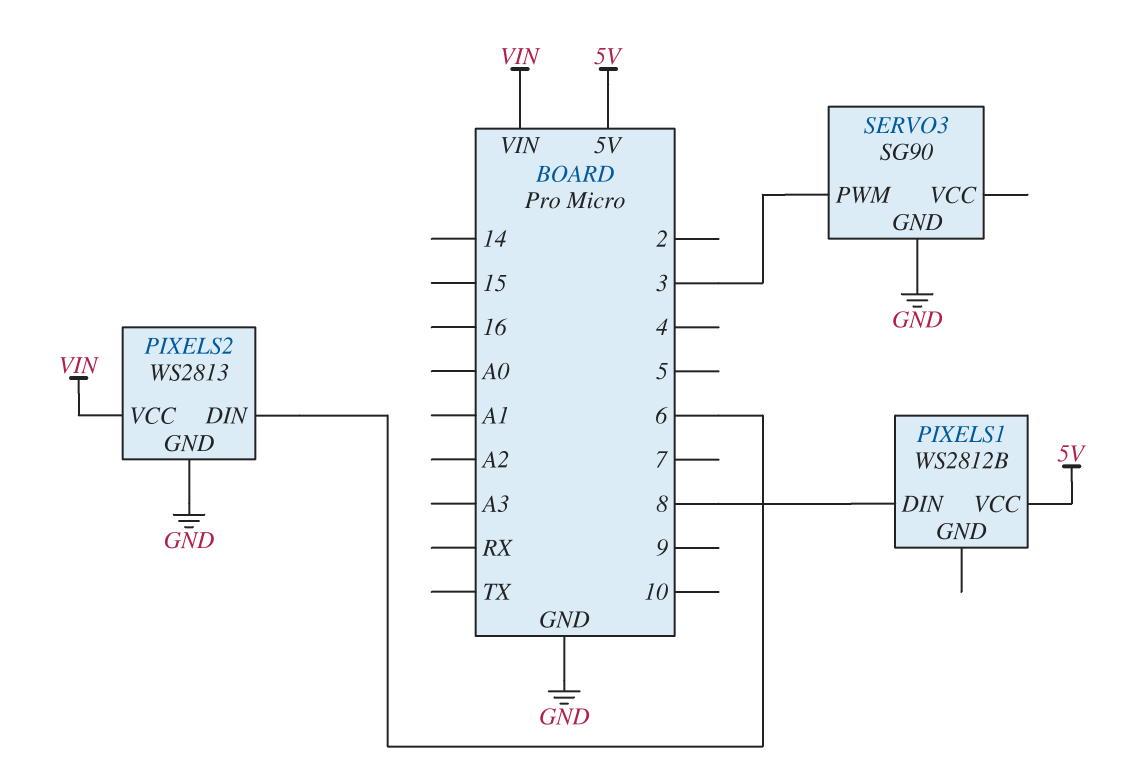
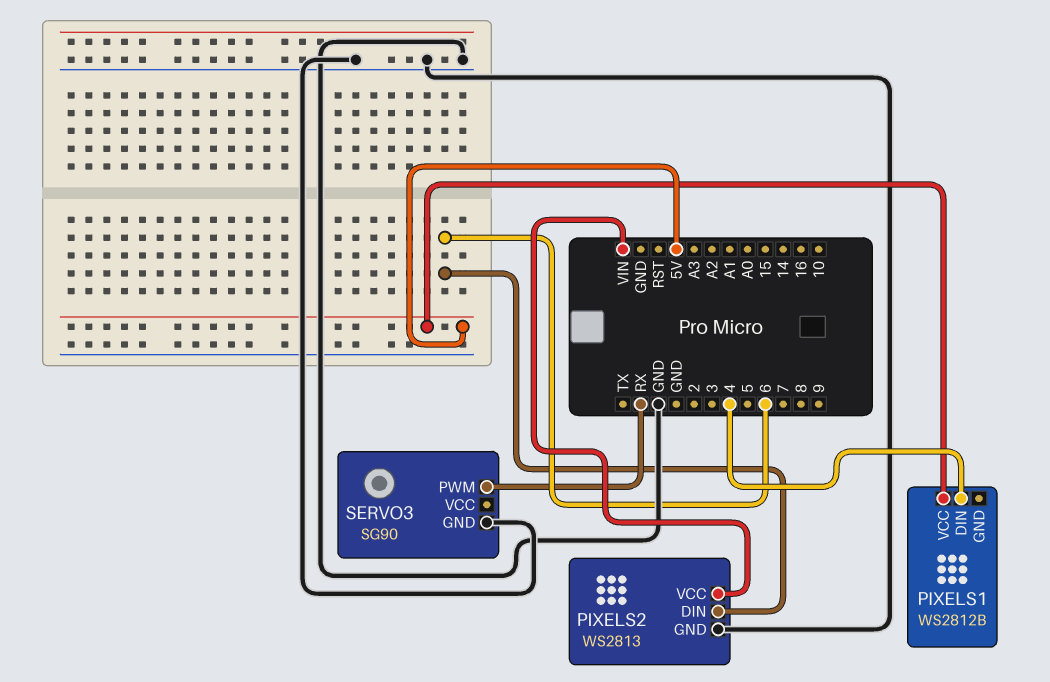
PIXELS1 pin DIN: 8 -> 4
SERVO3 pin PWM: 3 -> RX

